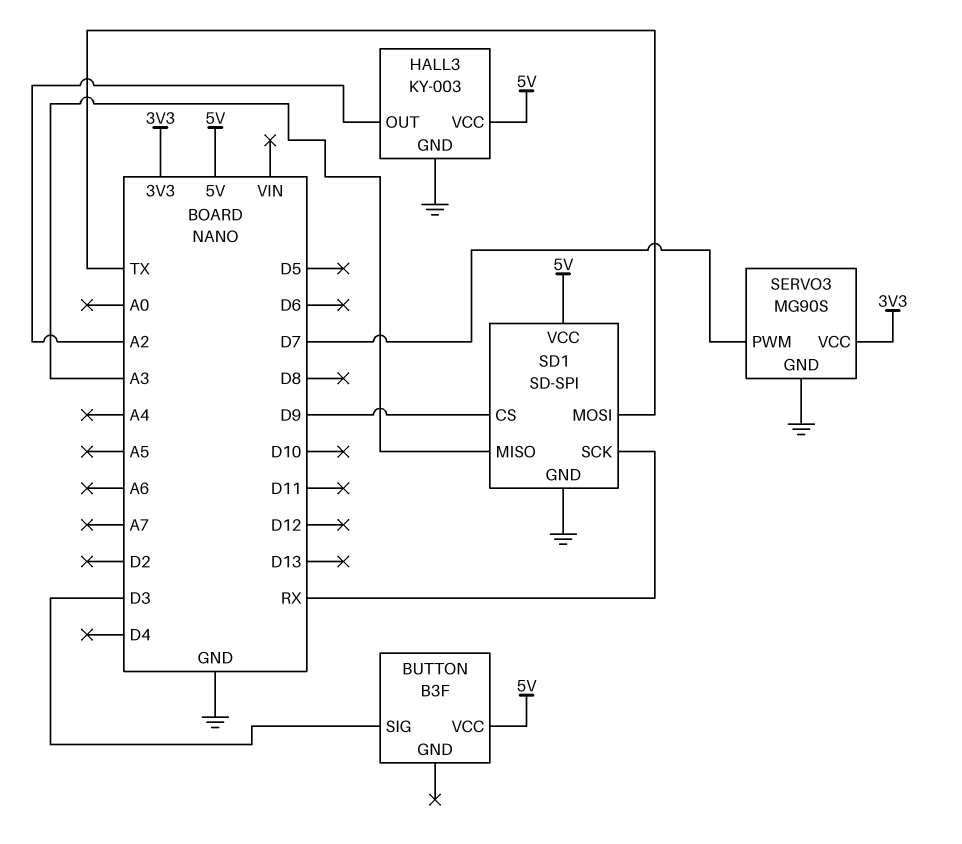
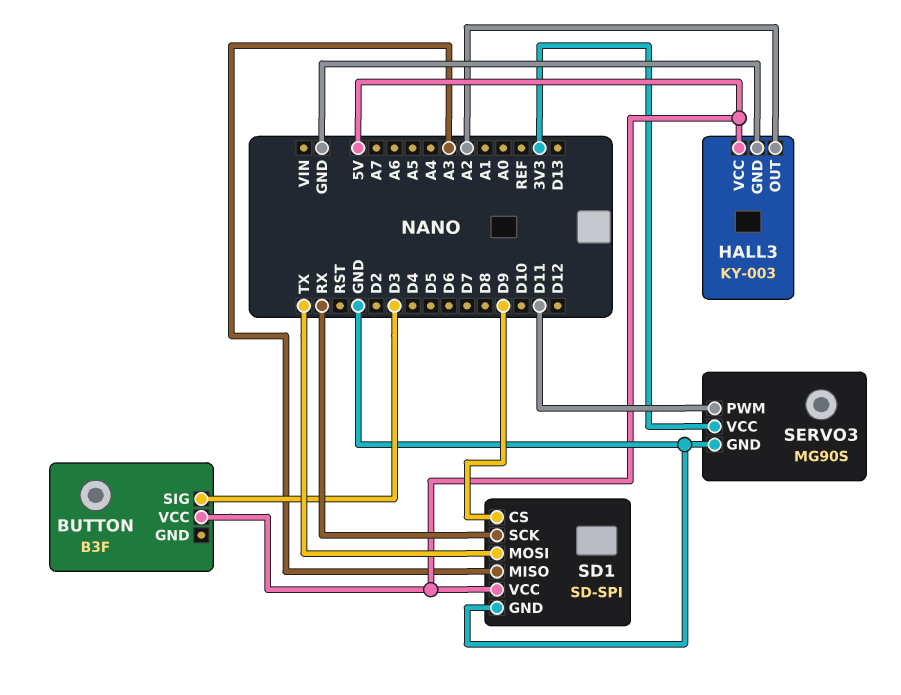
SERVO3 pin PWM: D7 -> D11

